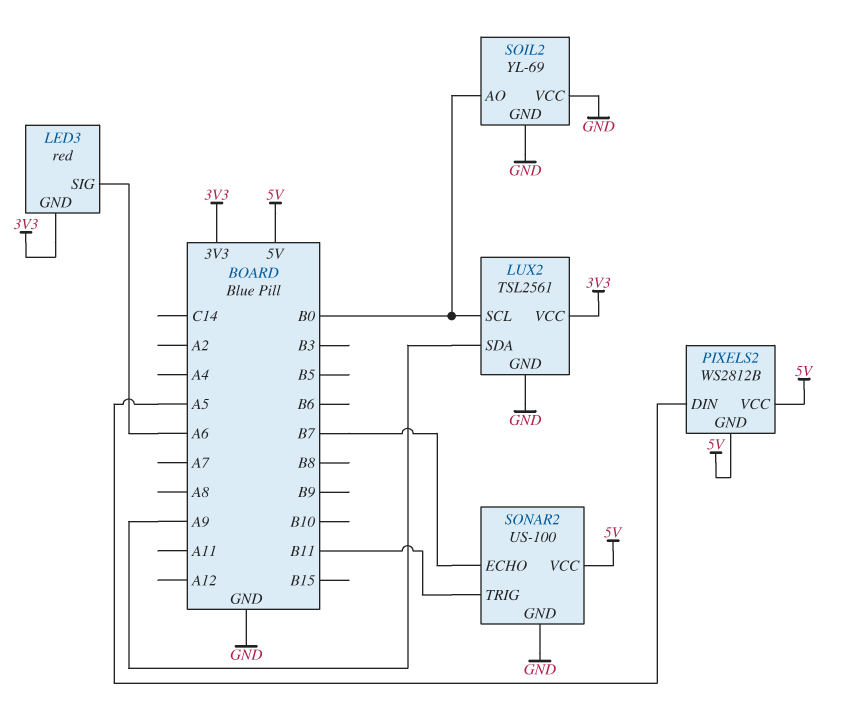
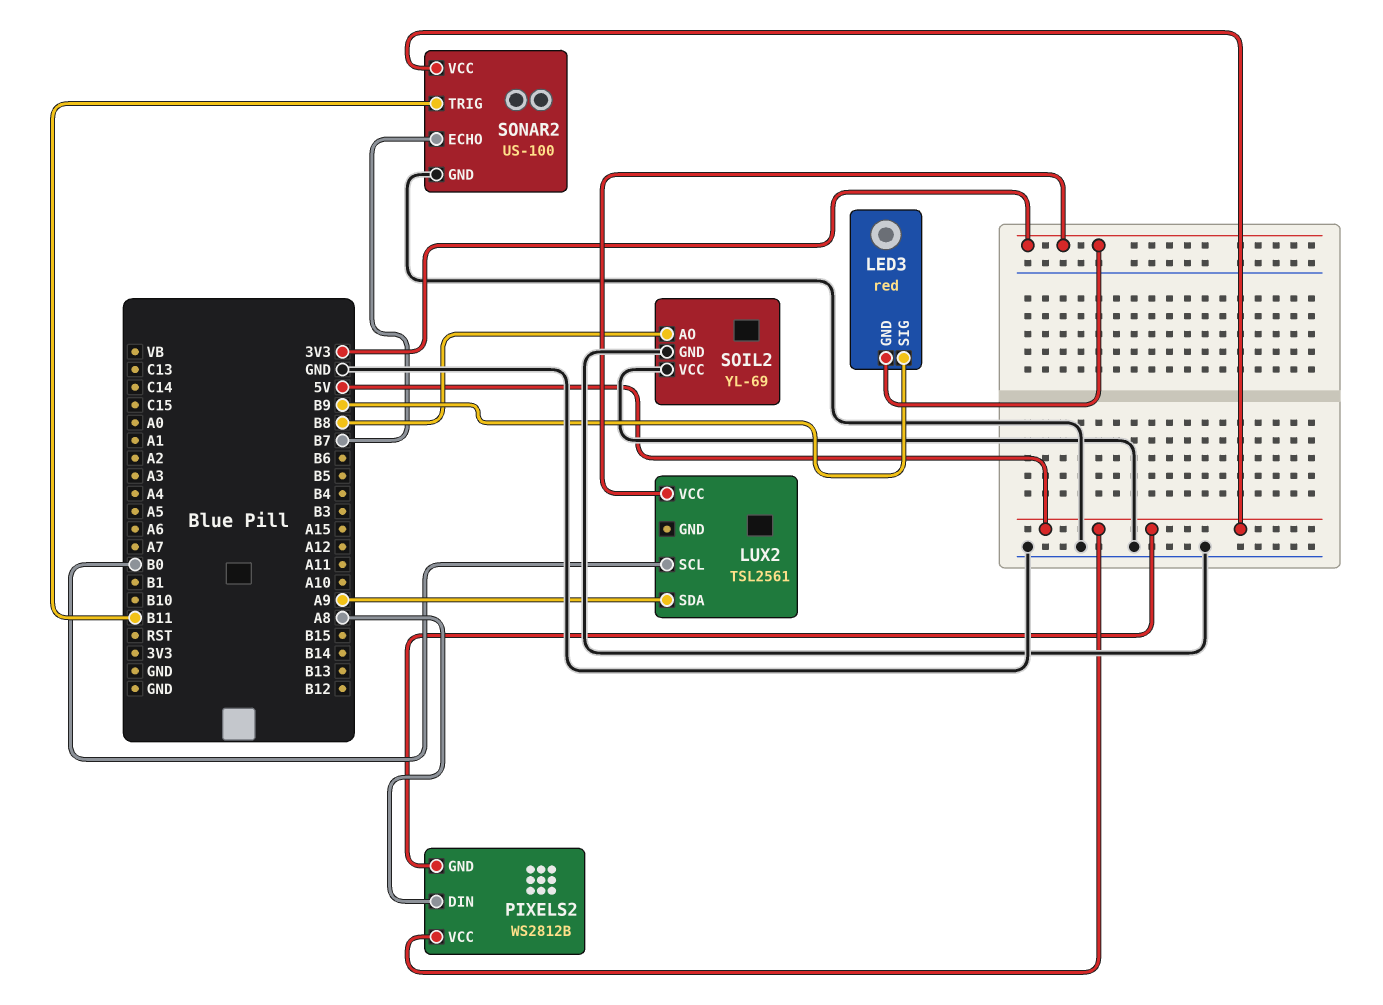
LED3 pin SIG: A6 -> B9
LUX2 pin GND: GND -> none
PIXELS2 pin DIN: A5 -> A8
SOIL2 pin AO: B0 -> B8

